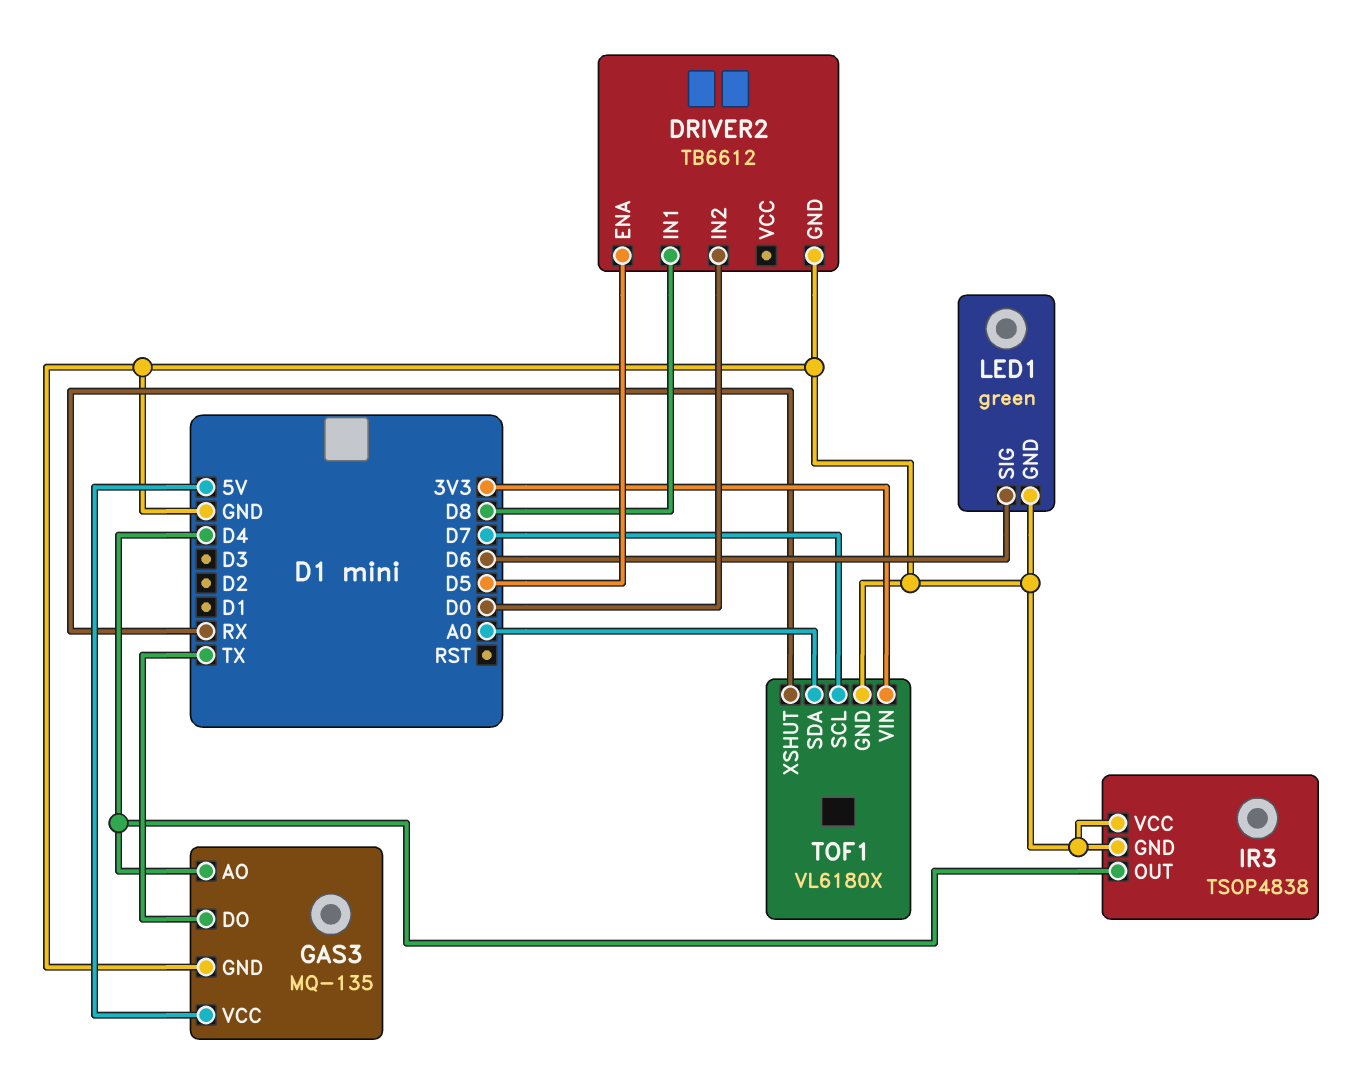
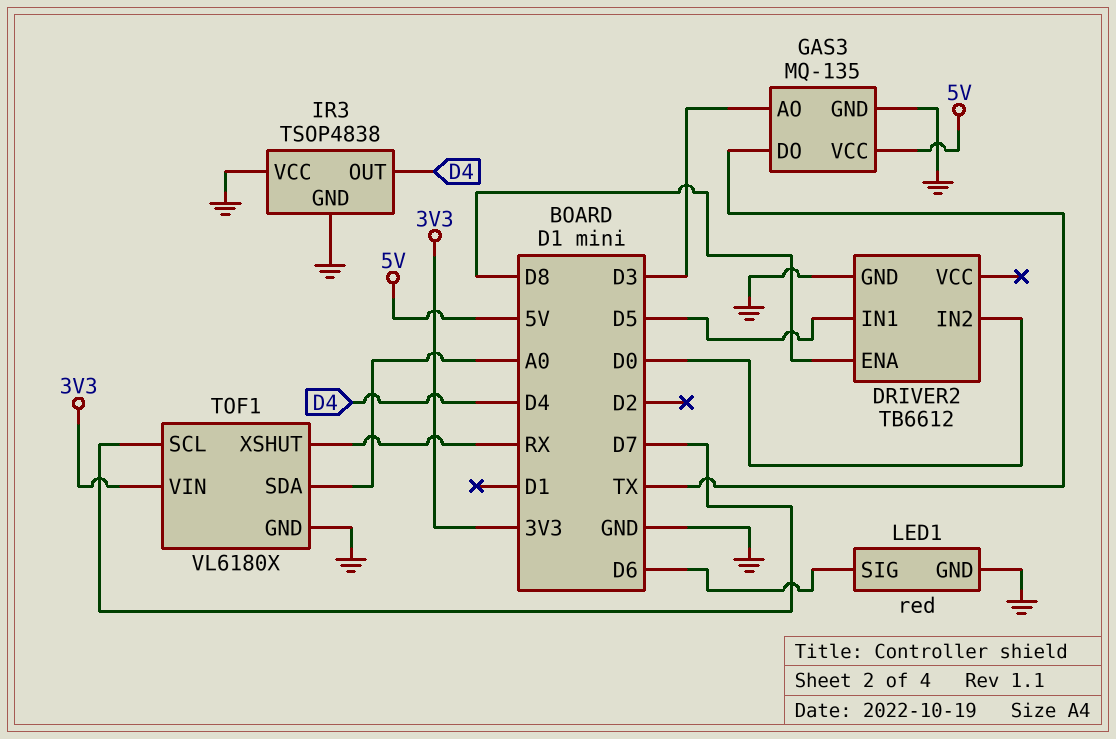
DRIVER2 pin ENA: D5 -> D8
DRIVER2 pin IN1: D8 -> D5
GAS3 pin AO: D4 -> D3
LED1: green -> red

